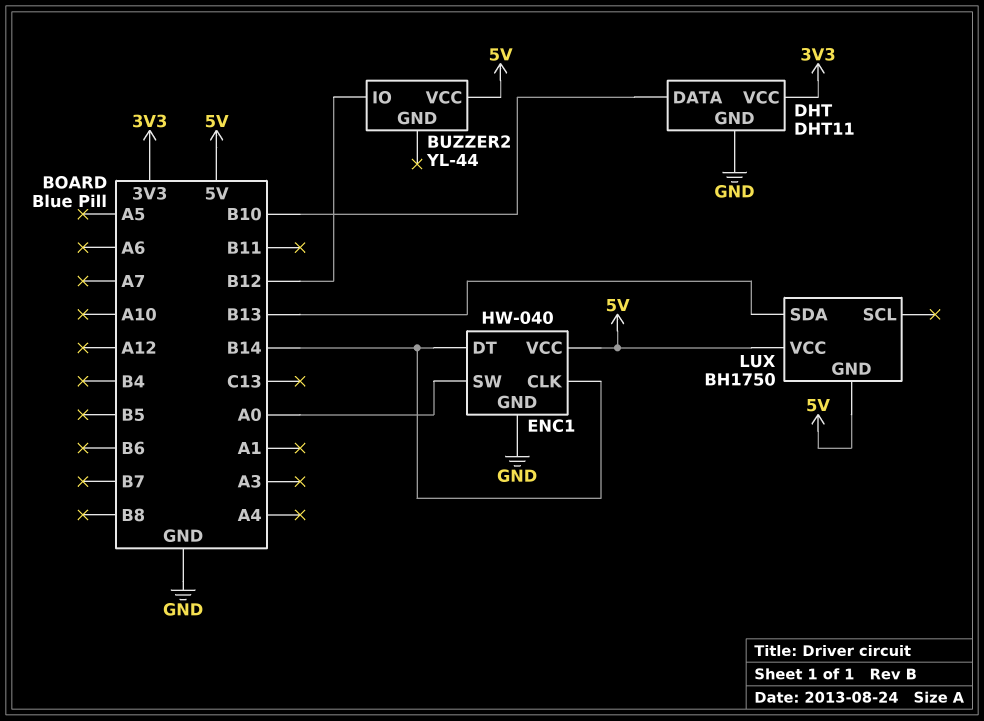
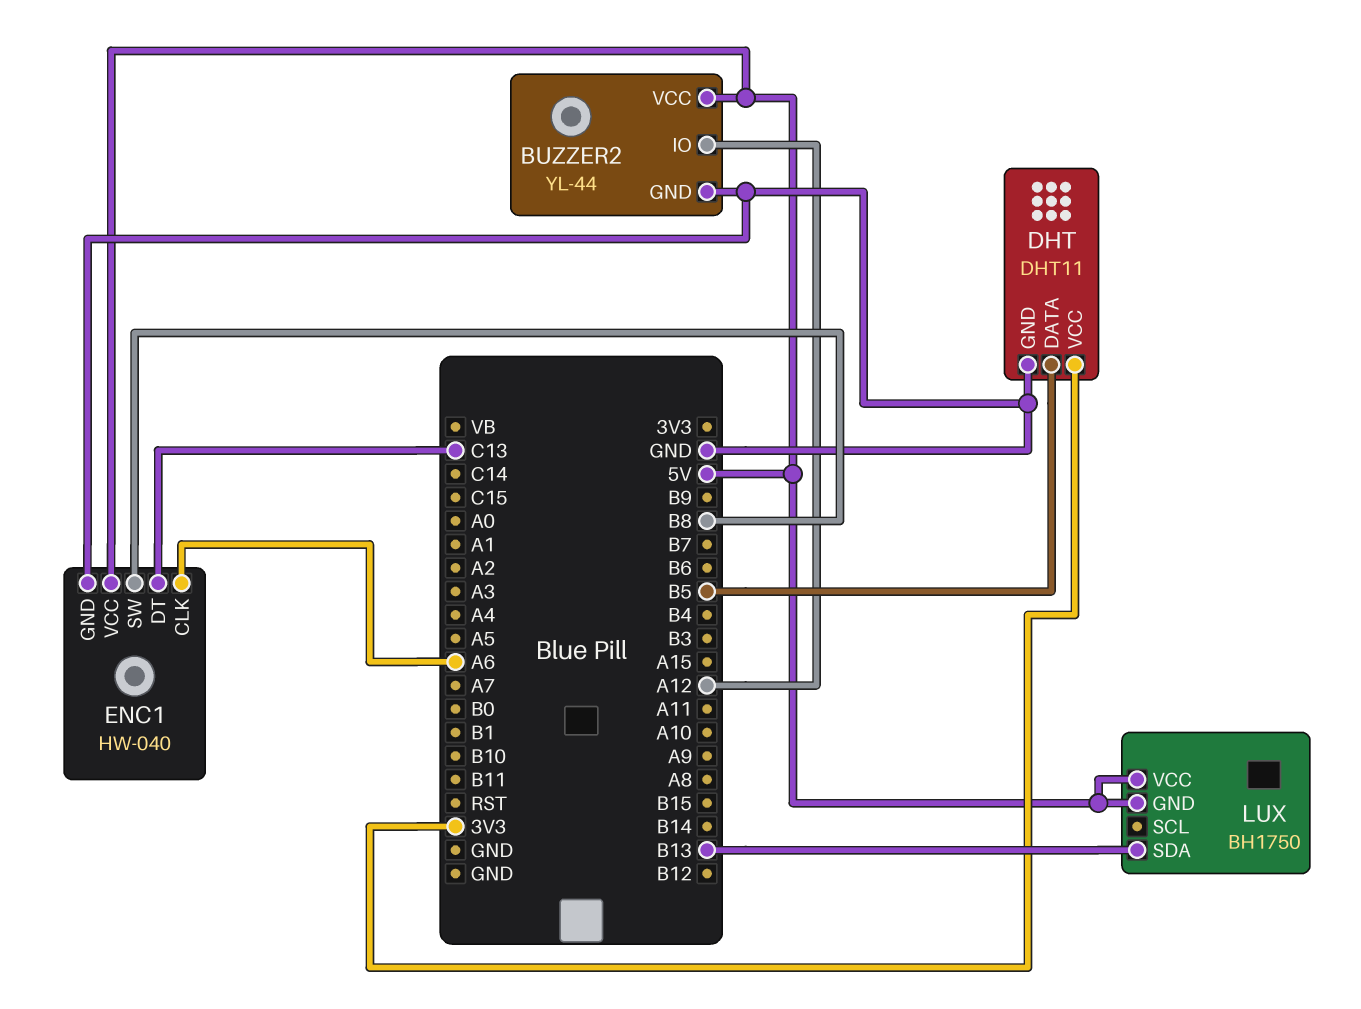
BUZZER2 pin GND: none -> GND
BUZZER2 pin IO: B12 -> A12
DHT pin DATA: B10 -> B5
ENC1 pin CLK: B14 -> A6
ENC1 pin DT: B14 -> C13
ENC1 pin SW: A0 -> B8

